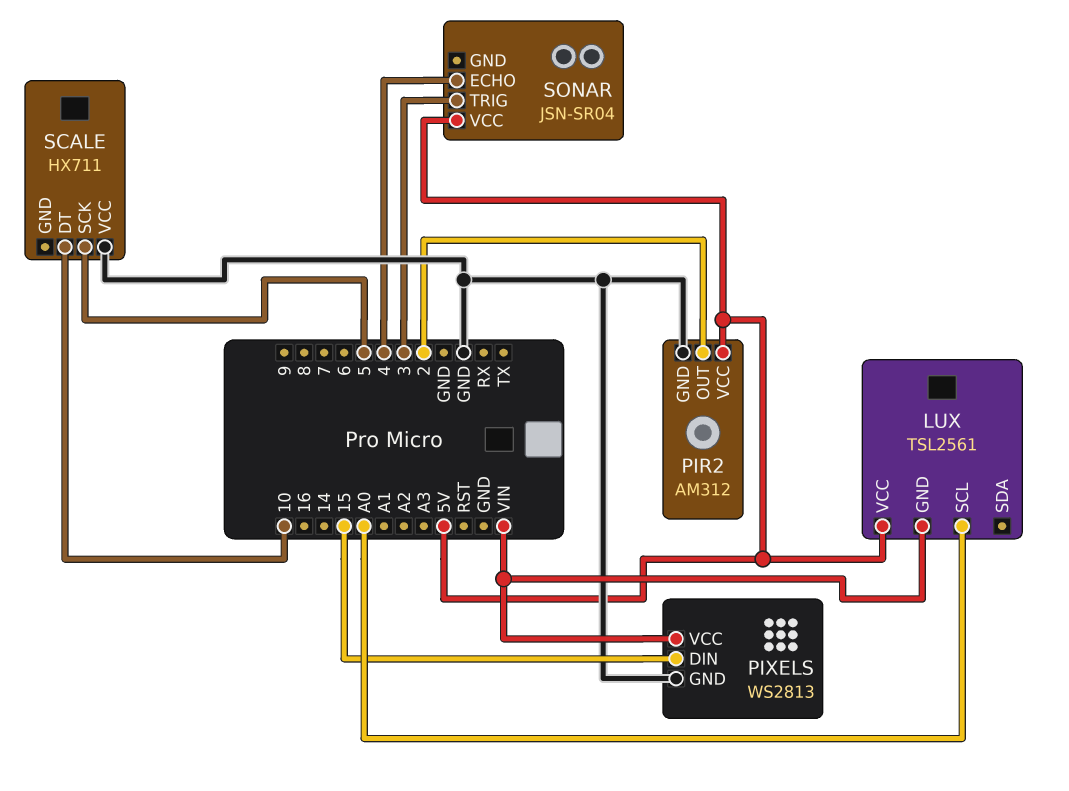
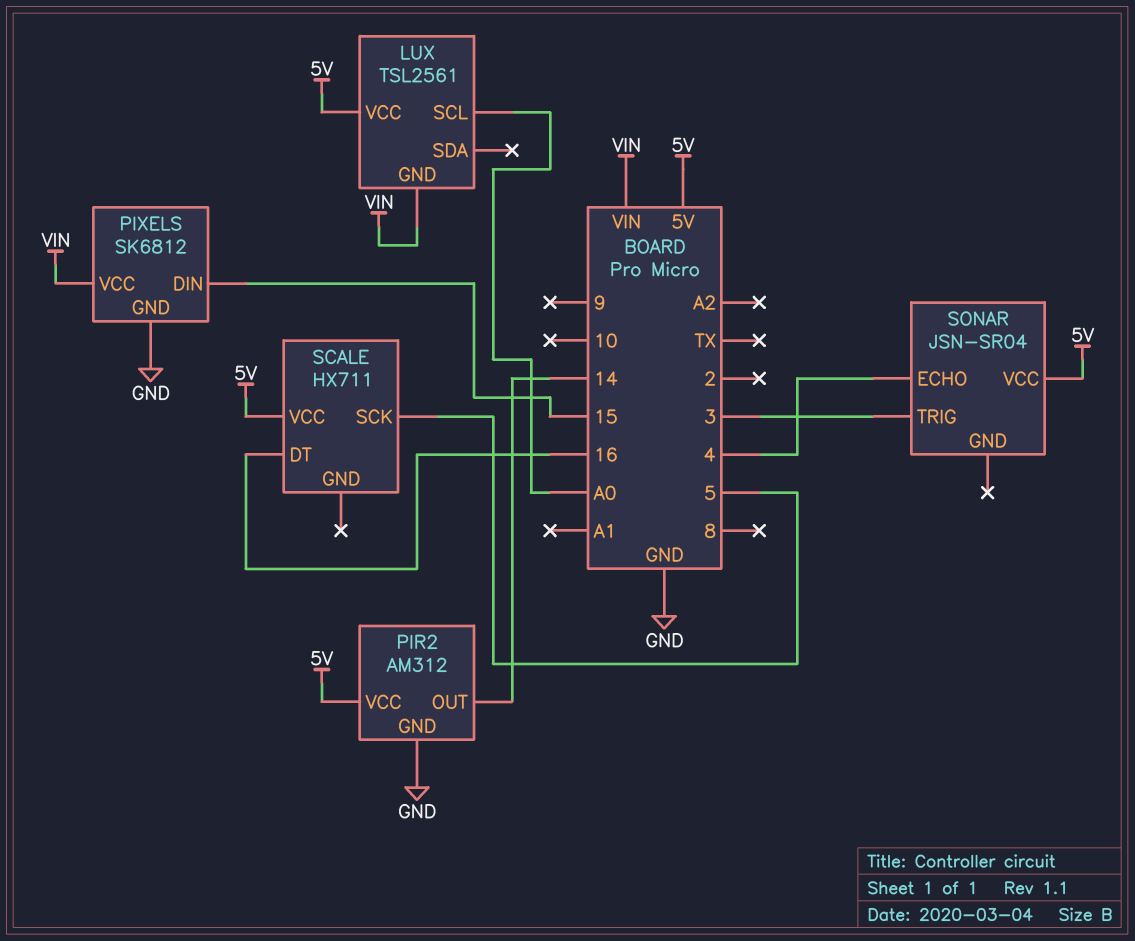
PIR2 pin OUT: 2 -> 14
PIXELS: WS2813 -> SK6812
SCALE pin DT: 10 -> 16
SCALE pin VCC: GND -> 5V

